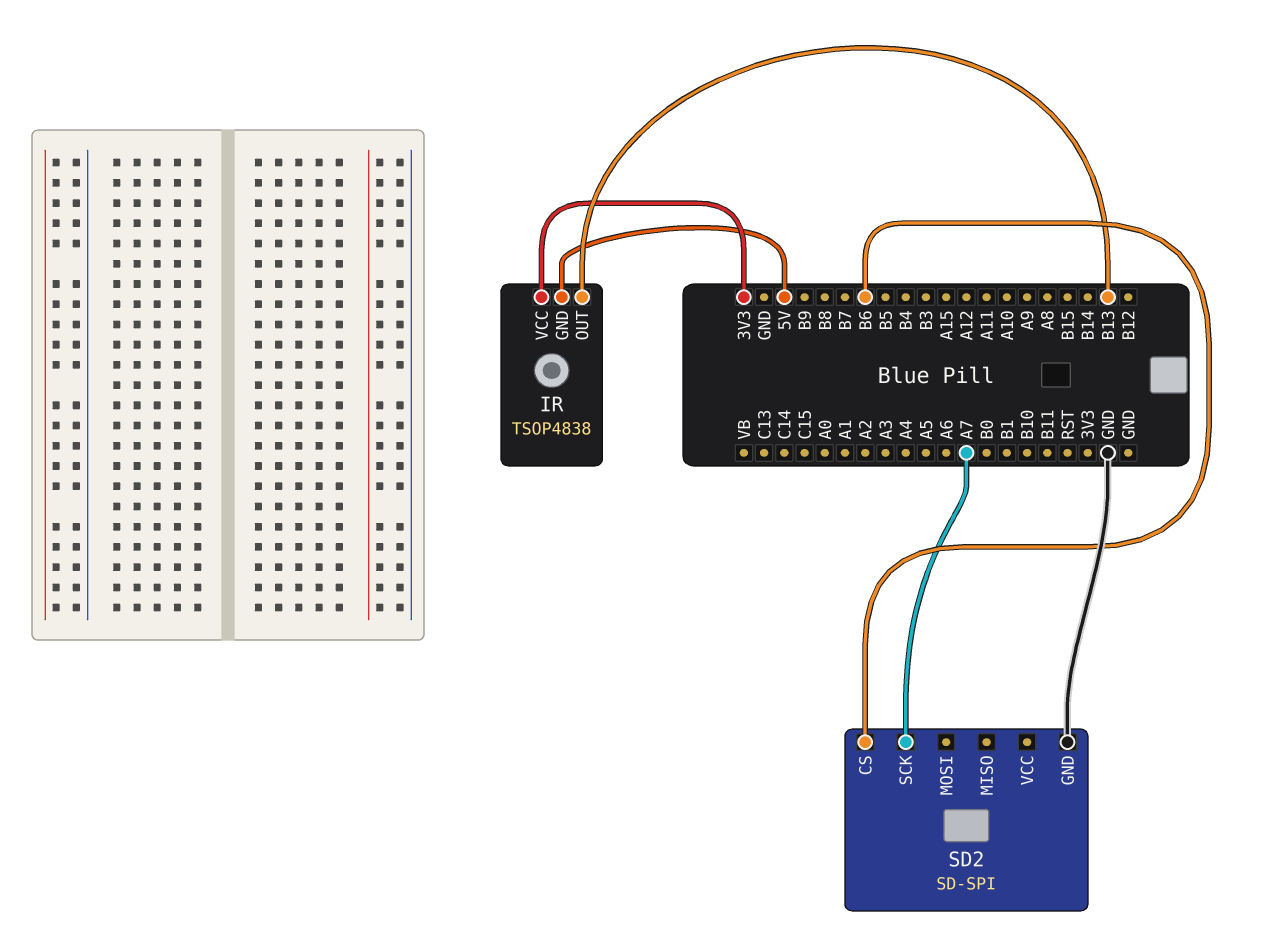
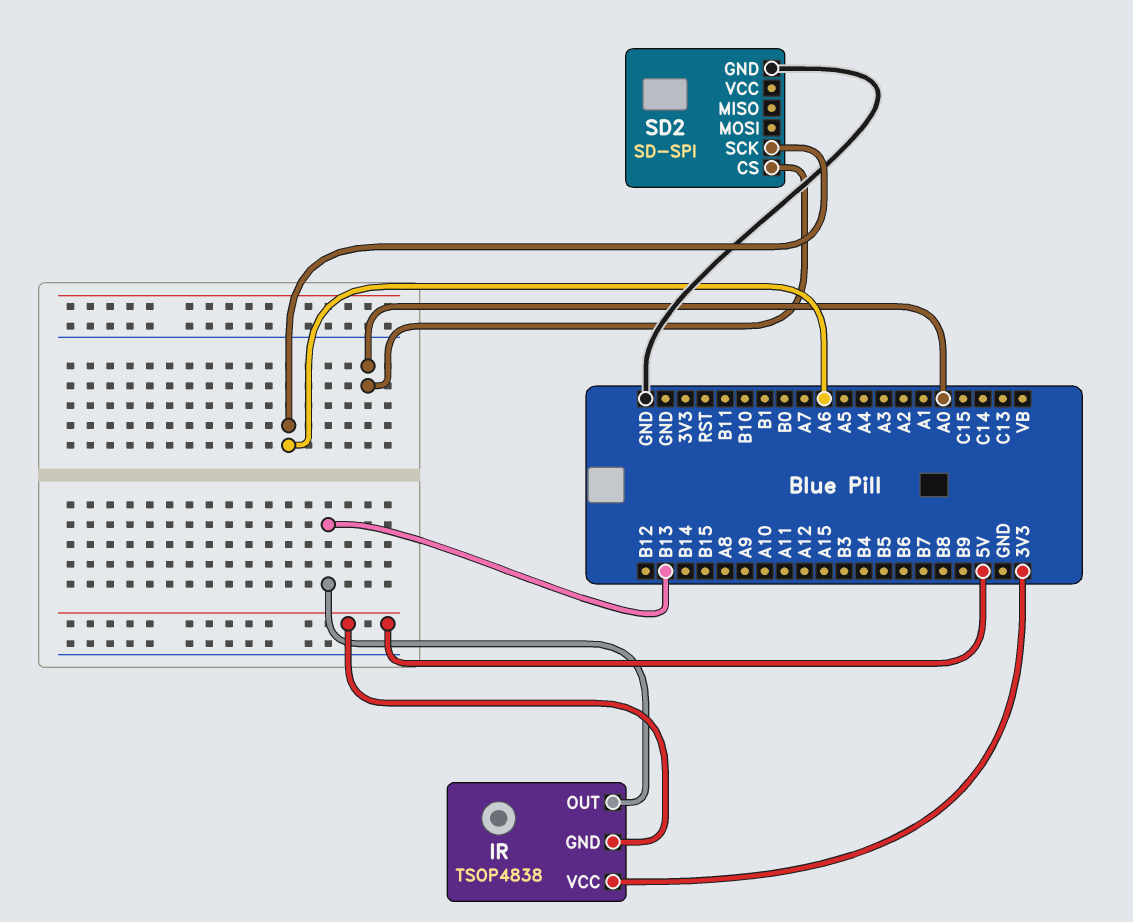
SD2 pin CS: B6 -> A0
SD2 pin SCK: A7 -> A6

